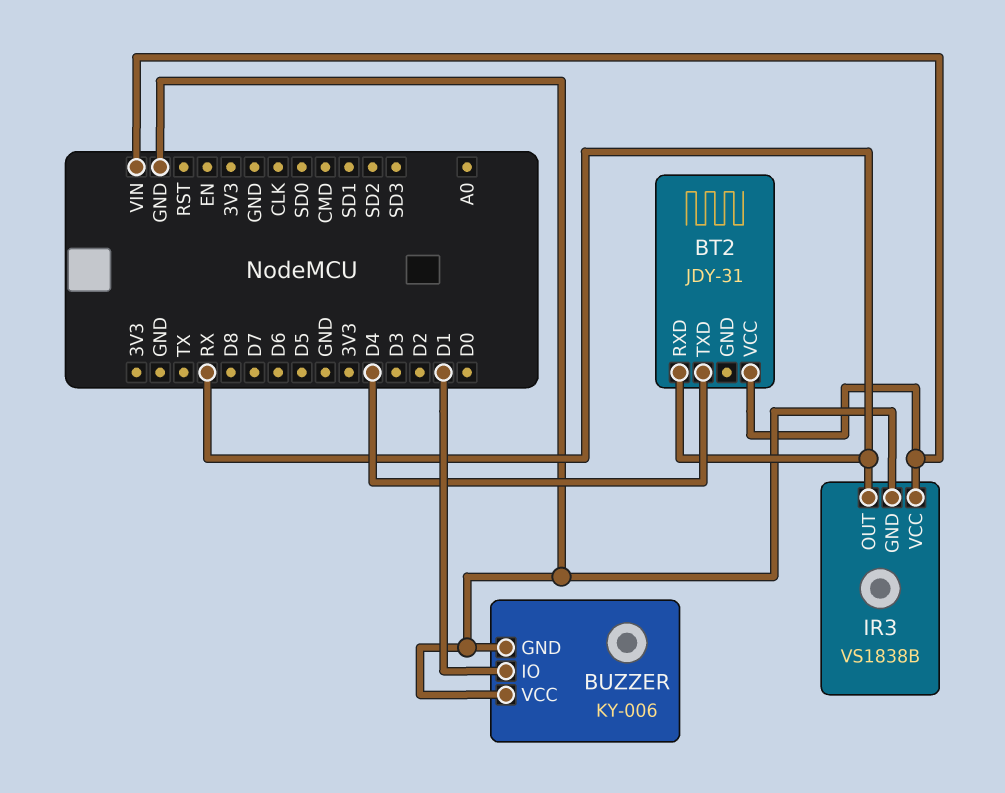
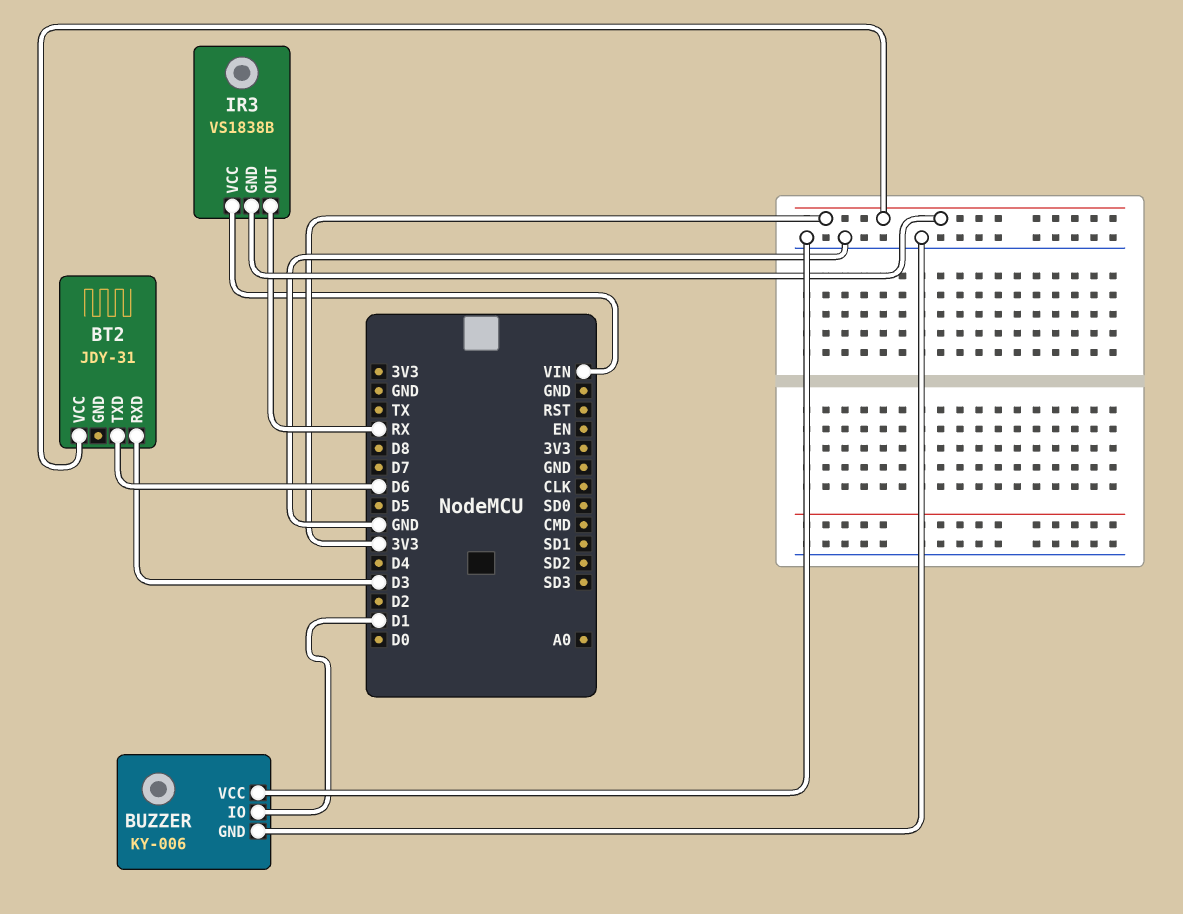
BT2 pin RXD: RX -> D3
BT2 pin TXD: D4 -> D6
BT2 pin VCC: VIN -> 3V3
IR3 pin GND: GND -> 3V3

